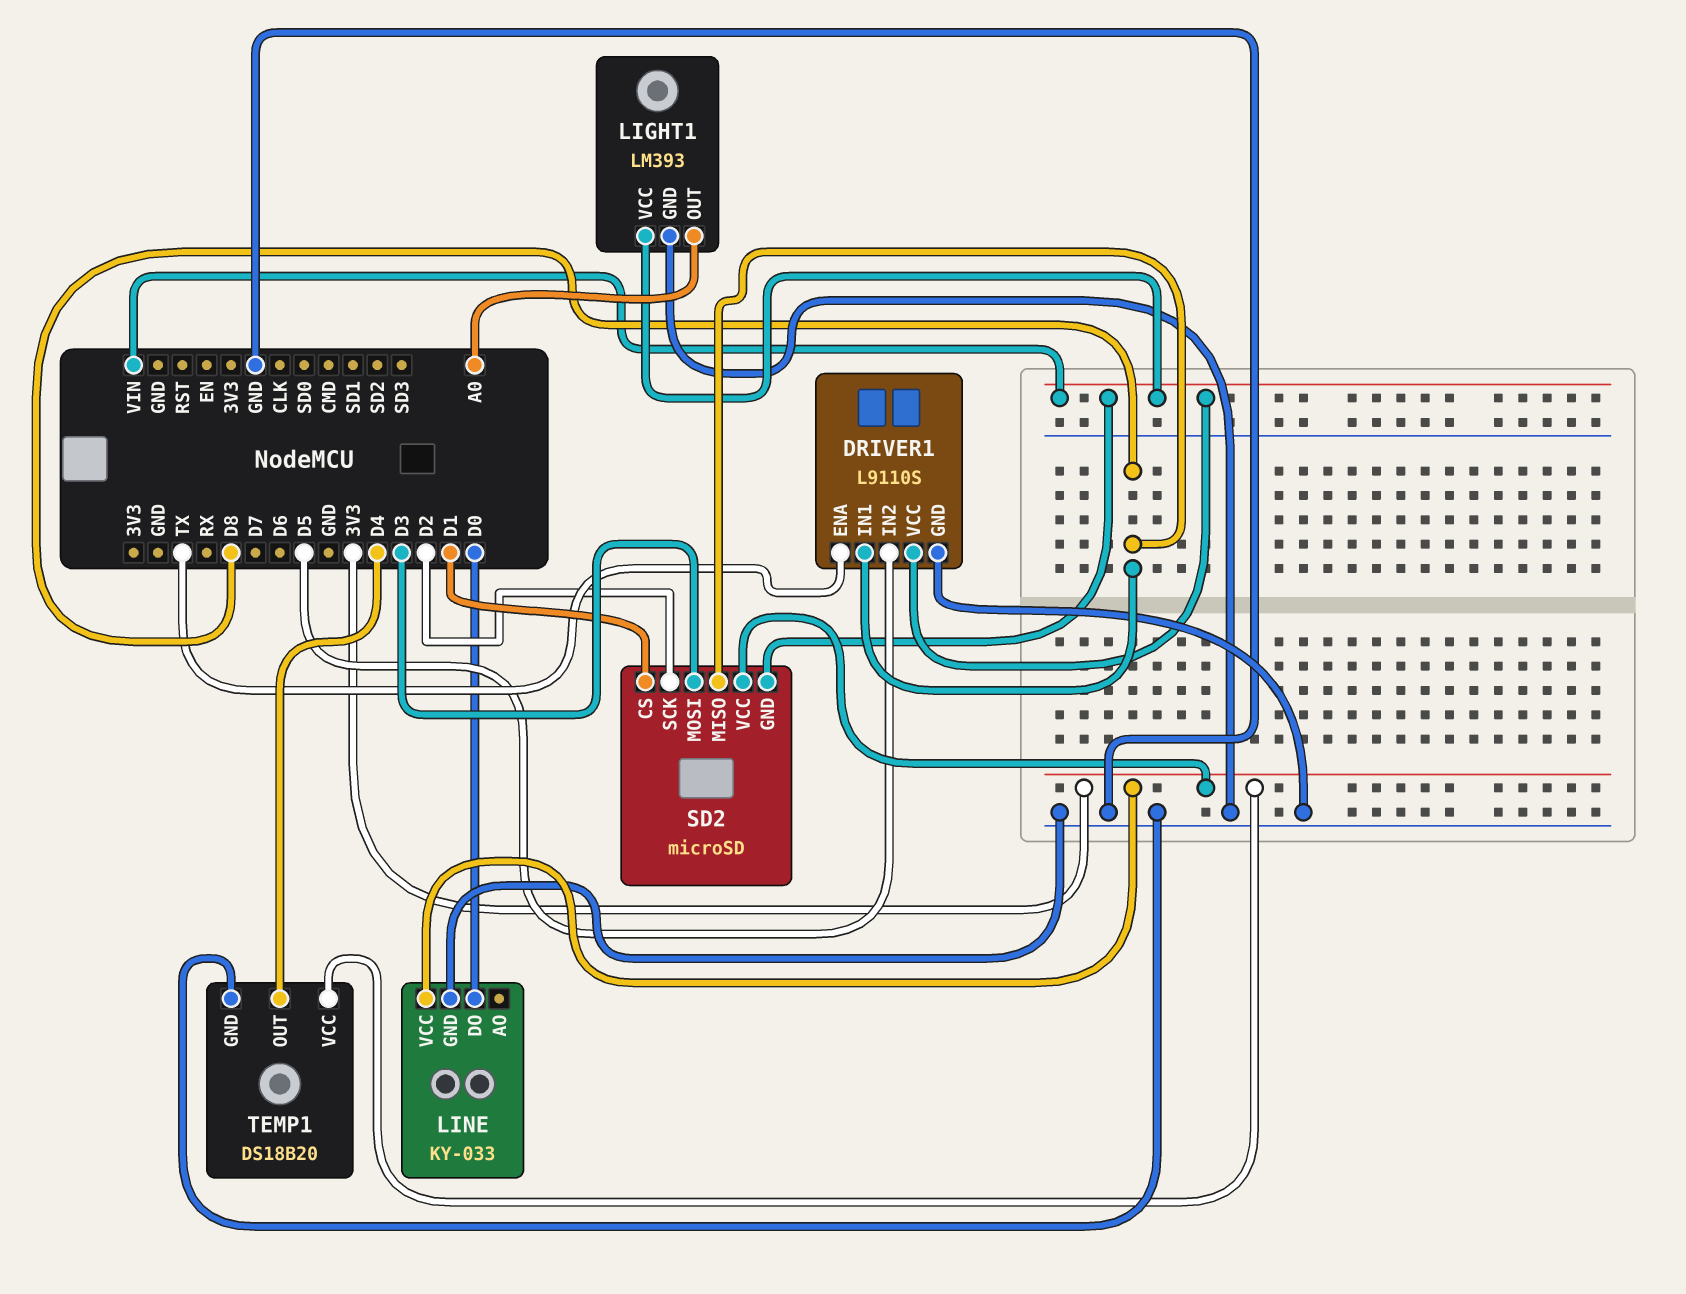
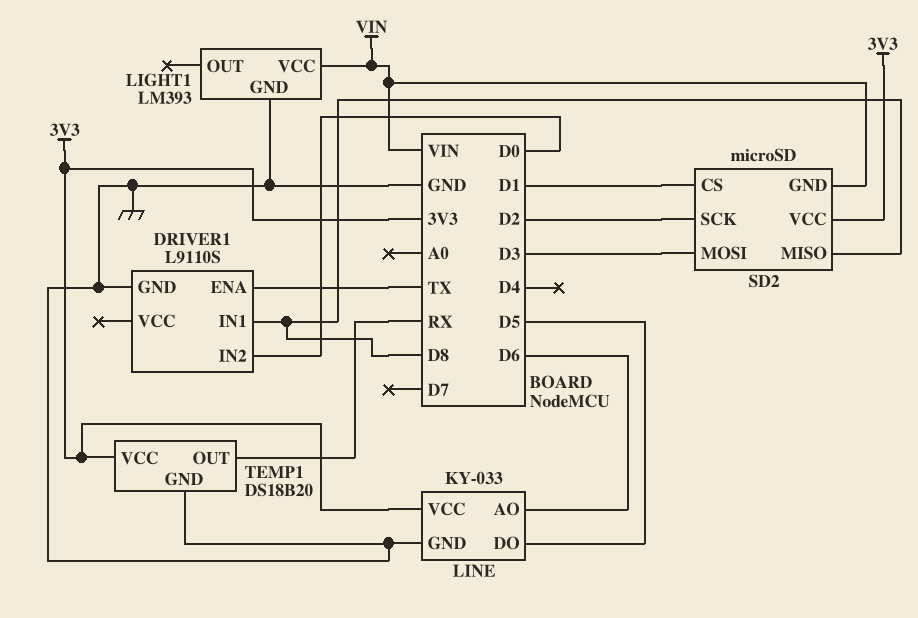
DRIVER1 pin IN2: D5 -> D0
DRIVER1 pin VCC: VIN -> none
LIGHT1 pin OUT: A0 -> none
LINE pin AO: none -> D6
LINE pin DO: D0 -> D5
TEMP1 pin OUT: D4 -> RX

